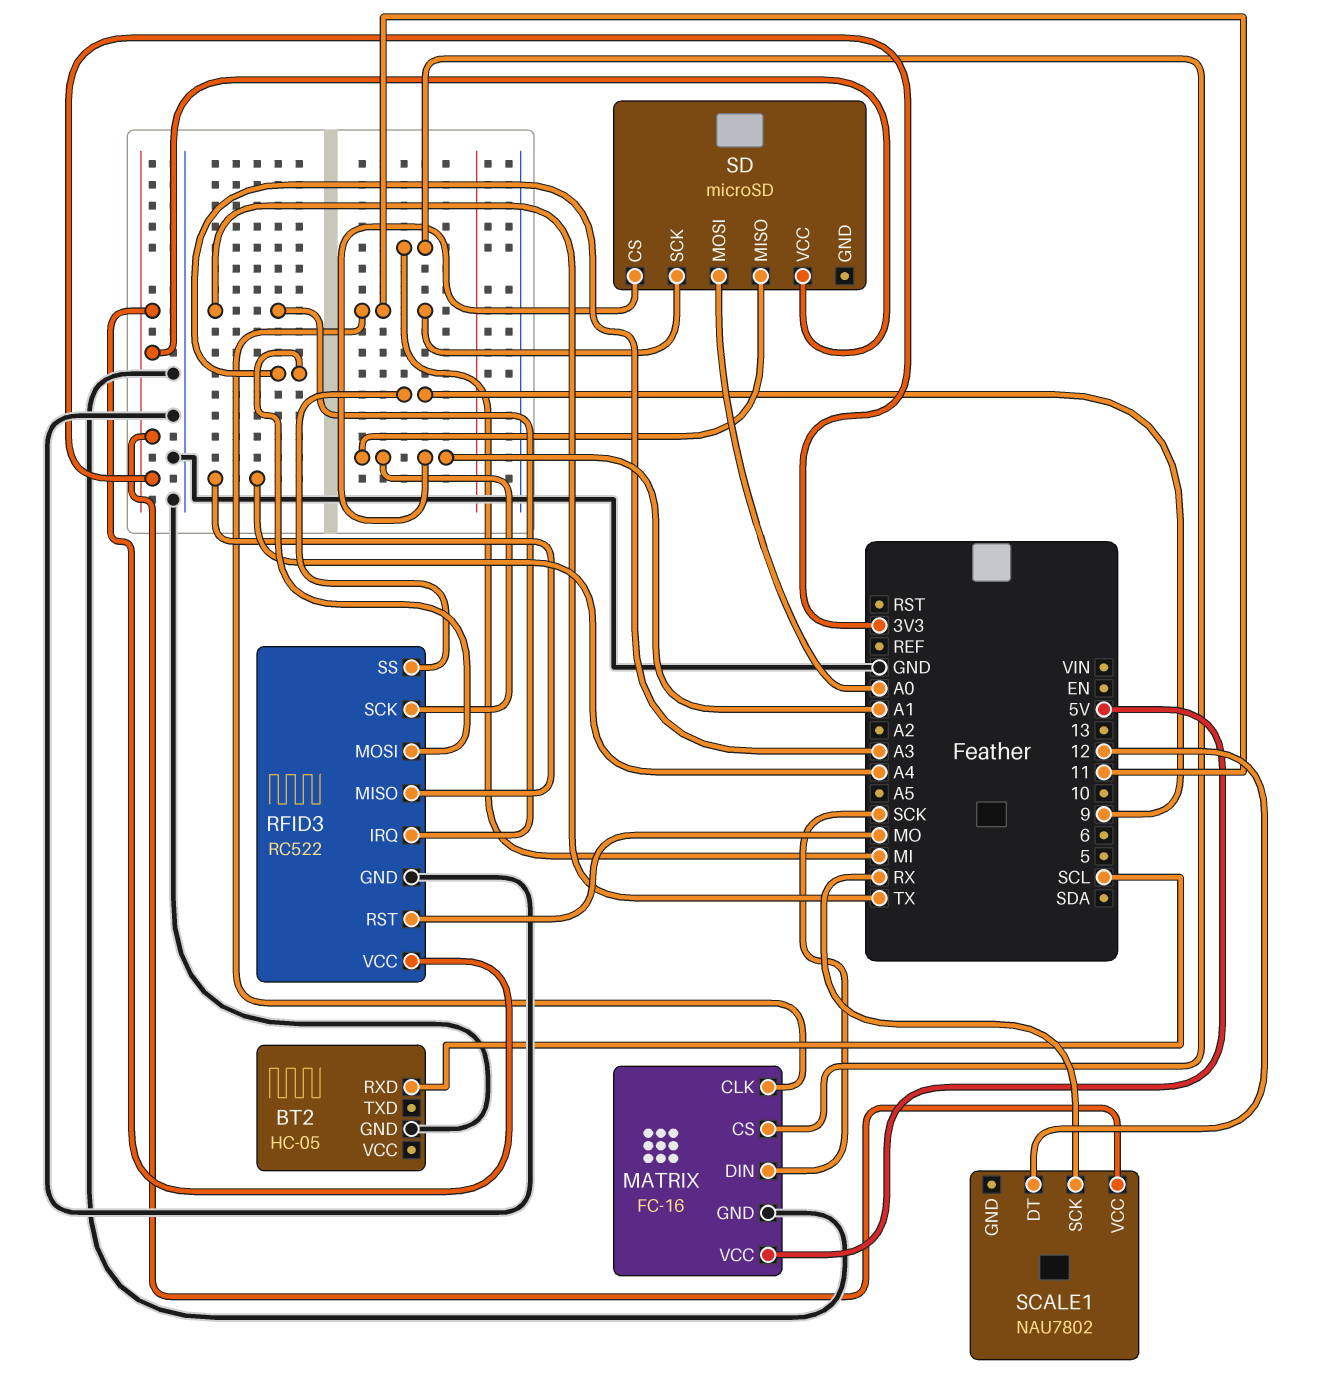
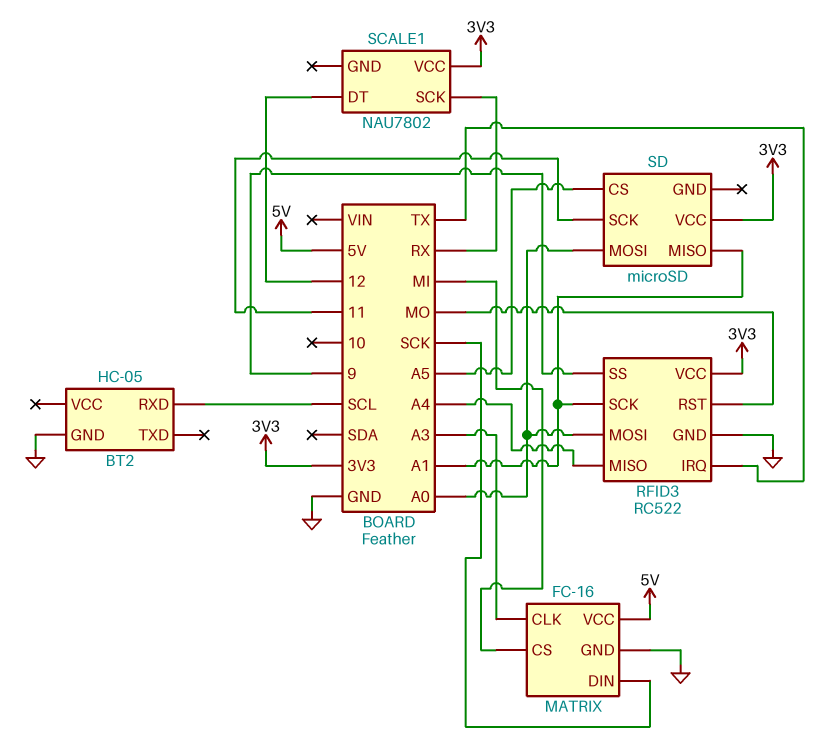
MATRIX pin CLK: 11 -> A3
RFID3 pin MOSI: A3 -> A0
SD pin CS: A1 -> A5

